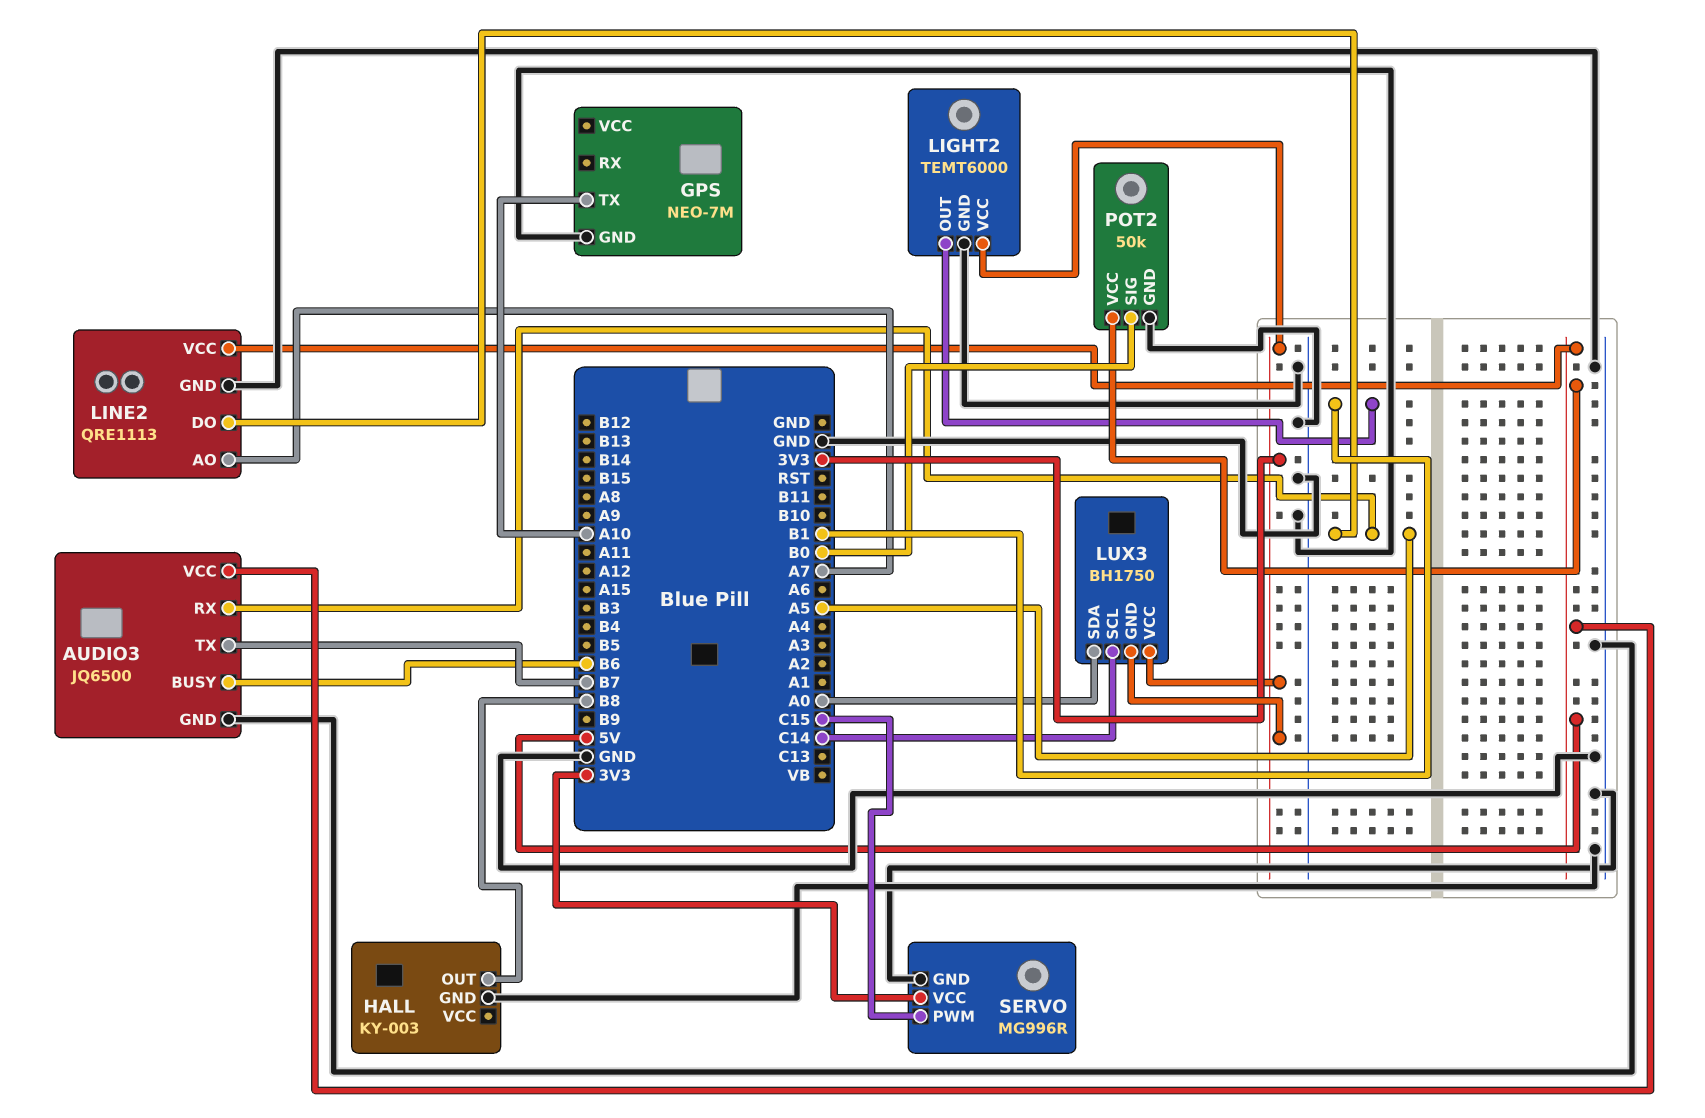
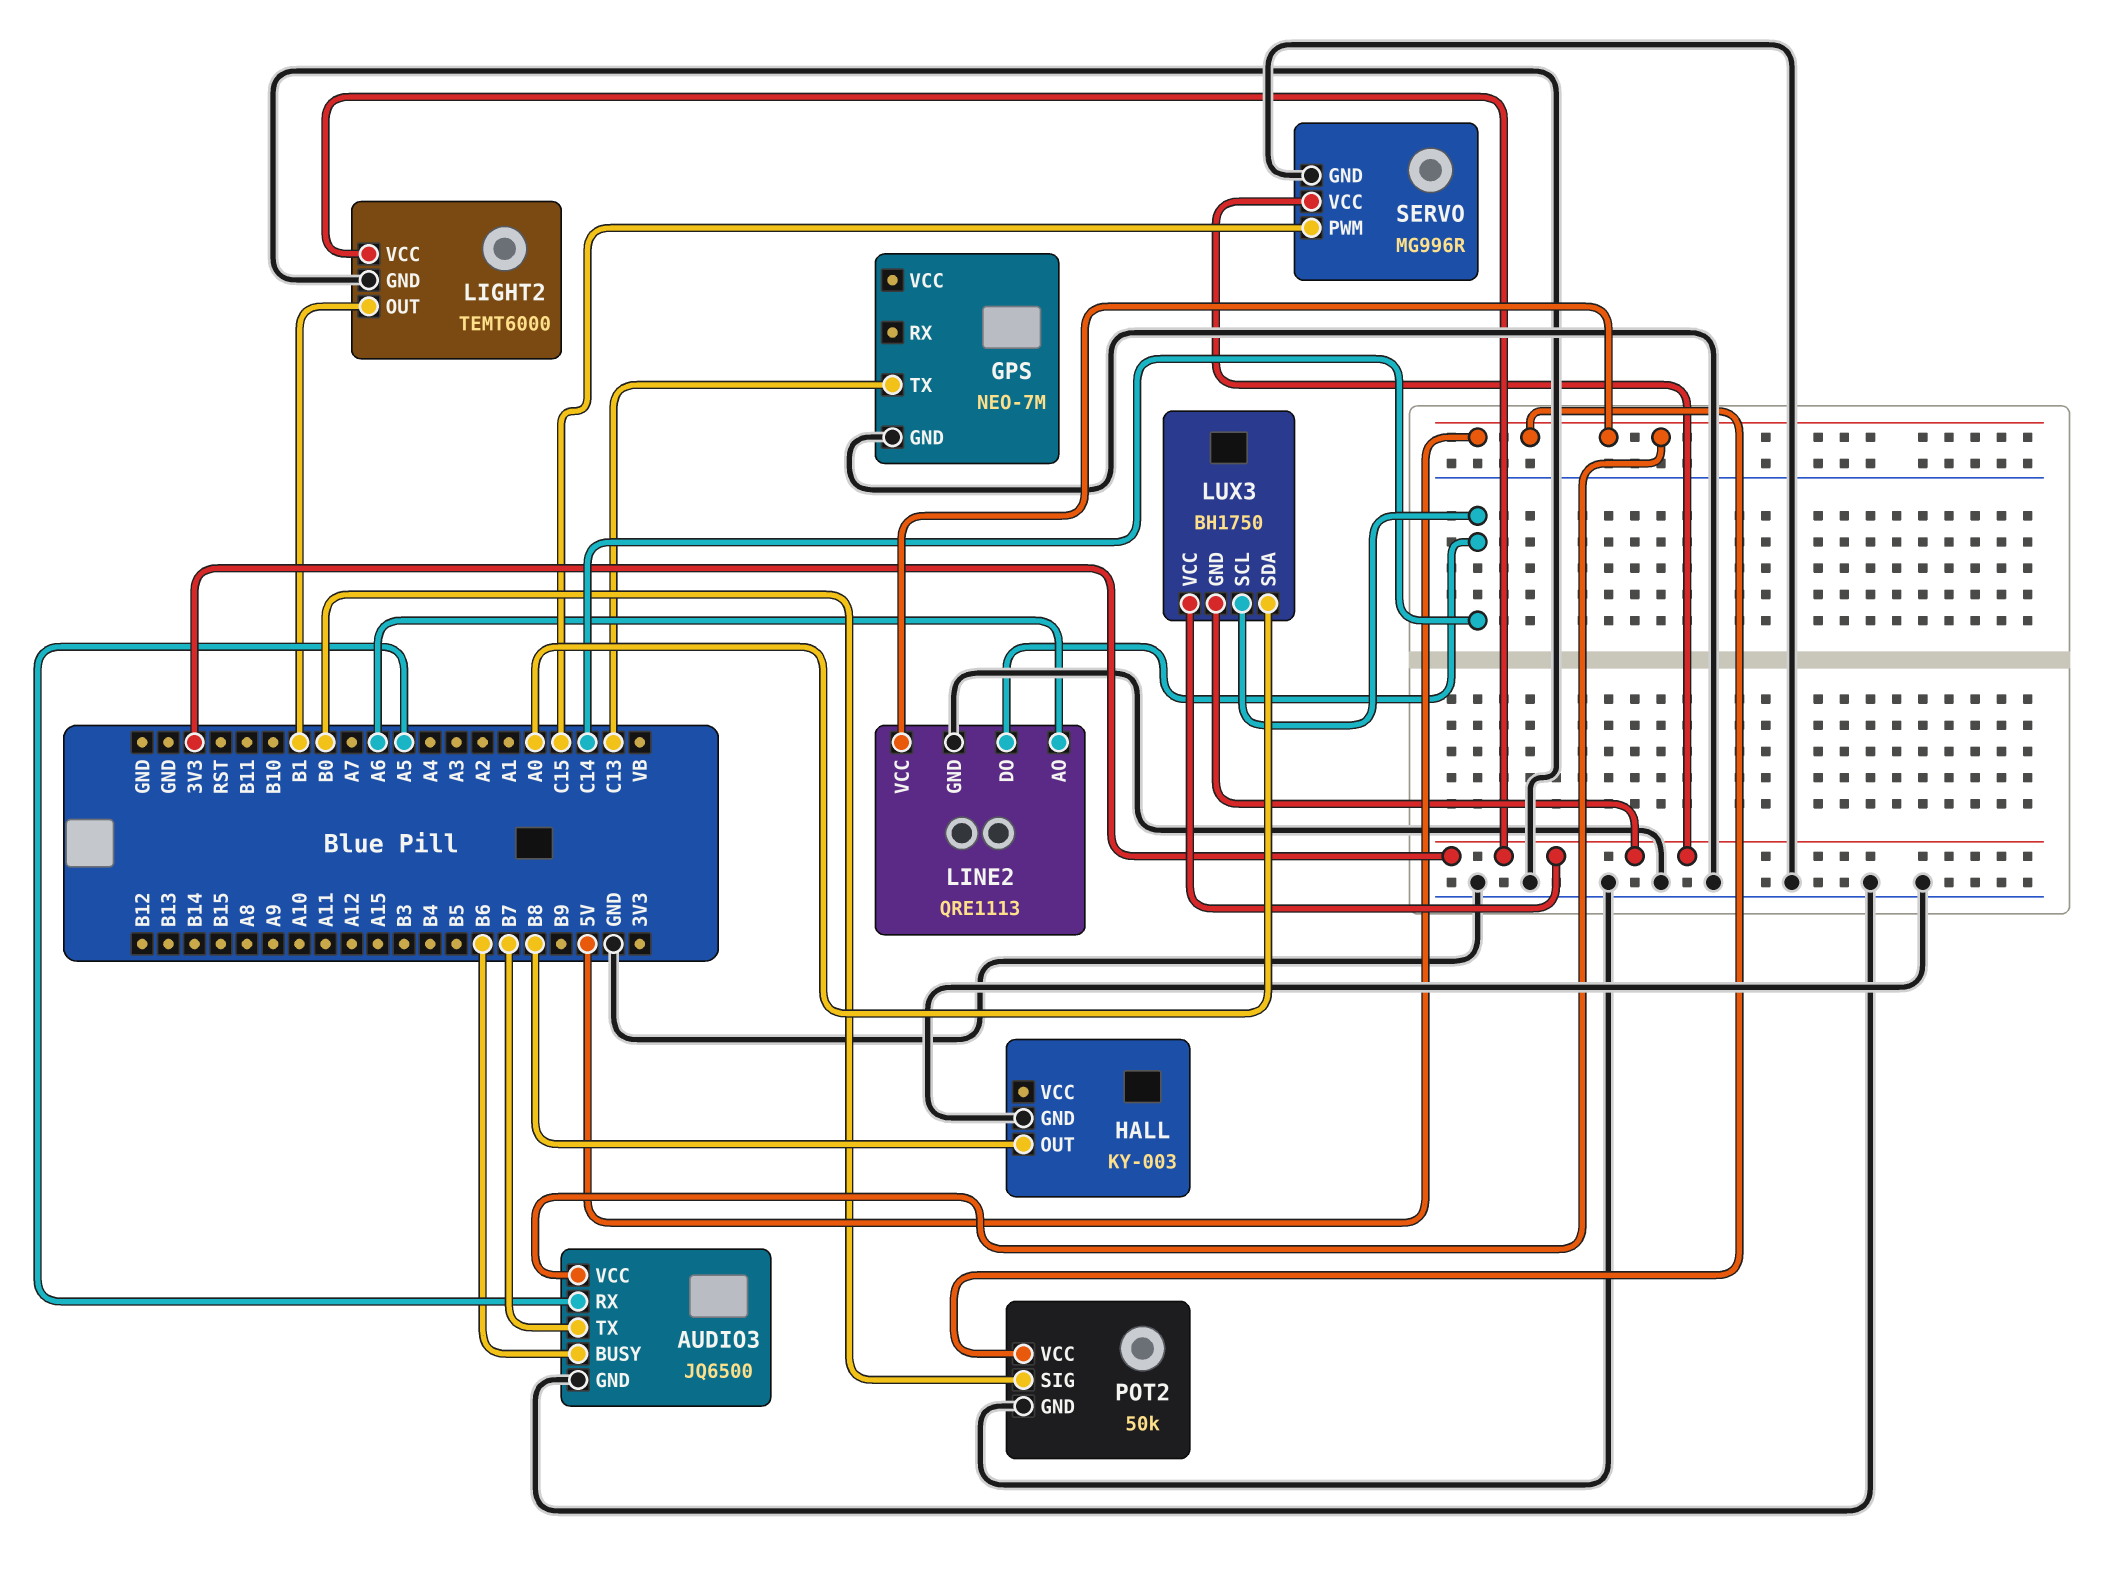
GPS pin TX: A10 -> C13
LINE2 pin AO: A7 -> A6
LINE2 pin DO: A5 -> C14

